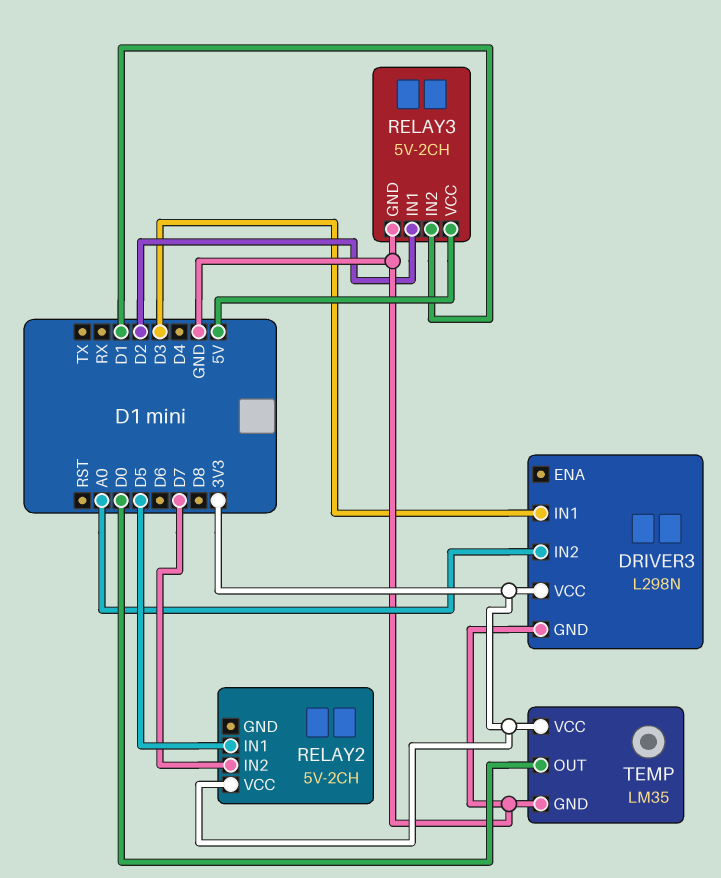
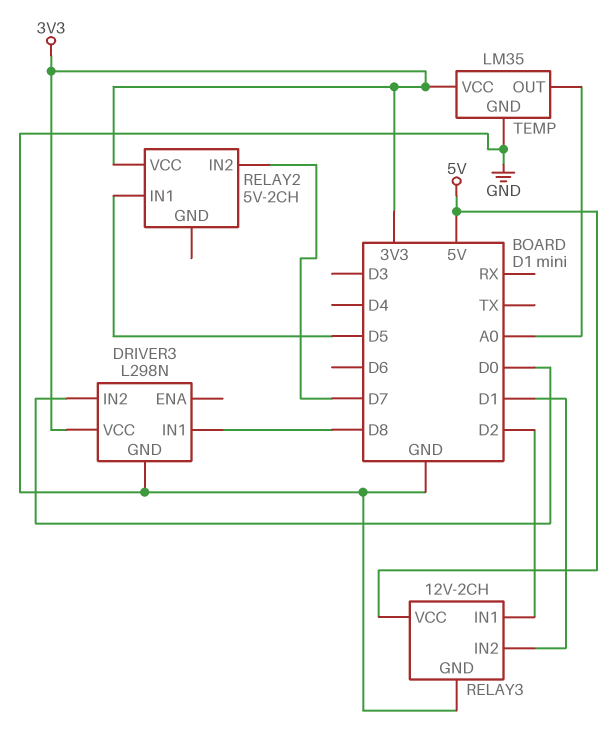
DRIVER3 pin IN1: D3 -> D8
DRIVER3 pin IN2: A0 -> D0
RELAY3: 5V-2CH -> 12V-2CH
TEMP pin OUT: D0 -> A0

